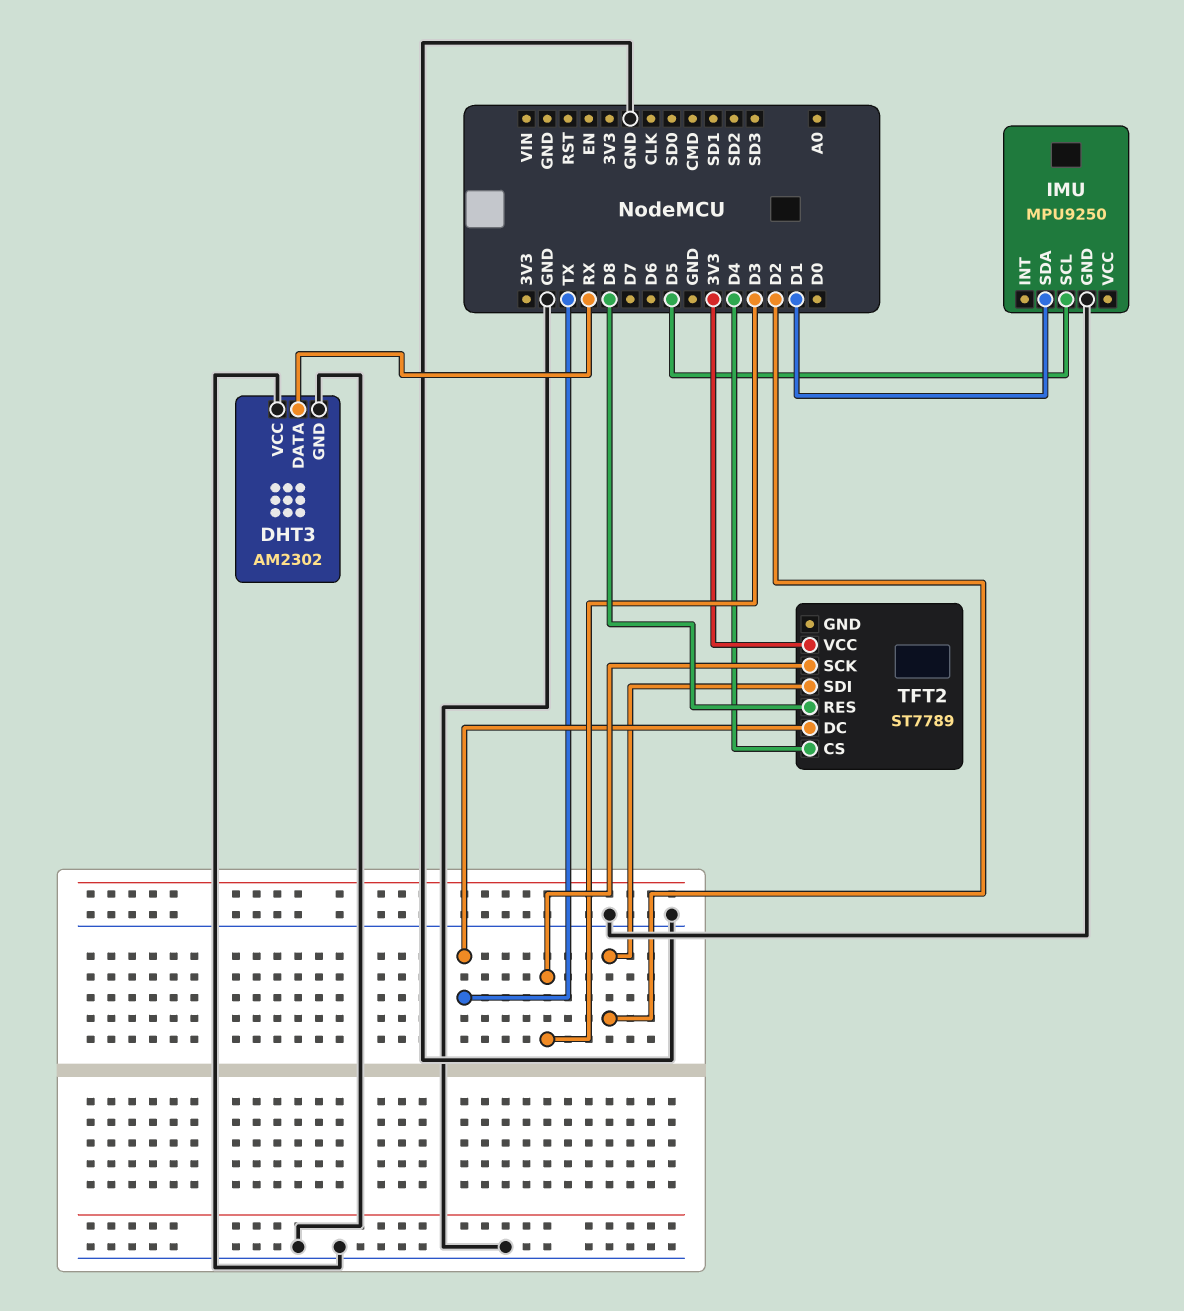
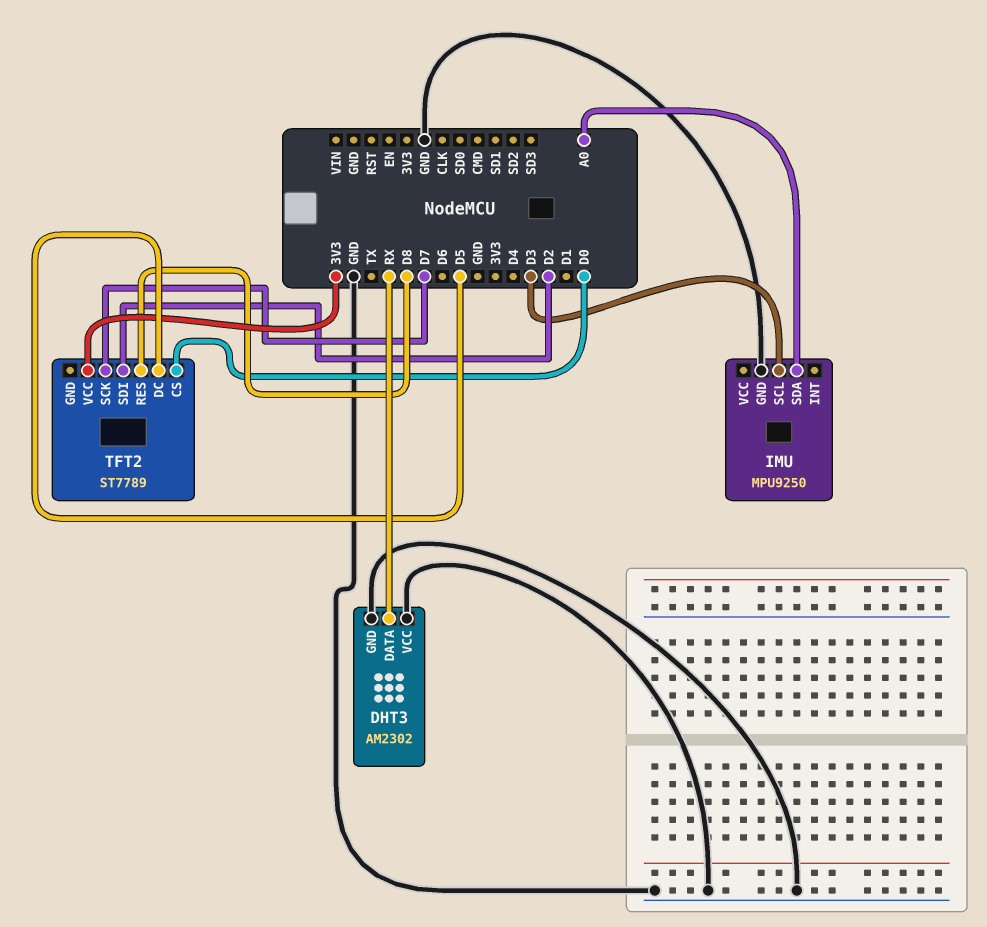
IMU pin SCL: D5 -> D3
IMU pin SDA: D1 -> A0
TFT2 pin CS: D4 -> D0
TFT2 pin DC: TX -> D5
TFT2 pin SCK: D3 -> D7

